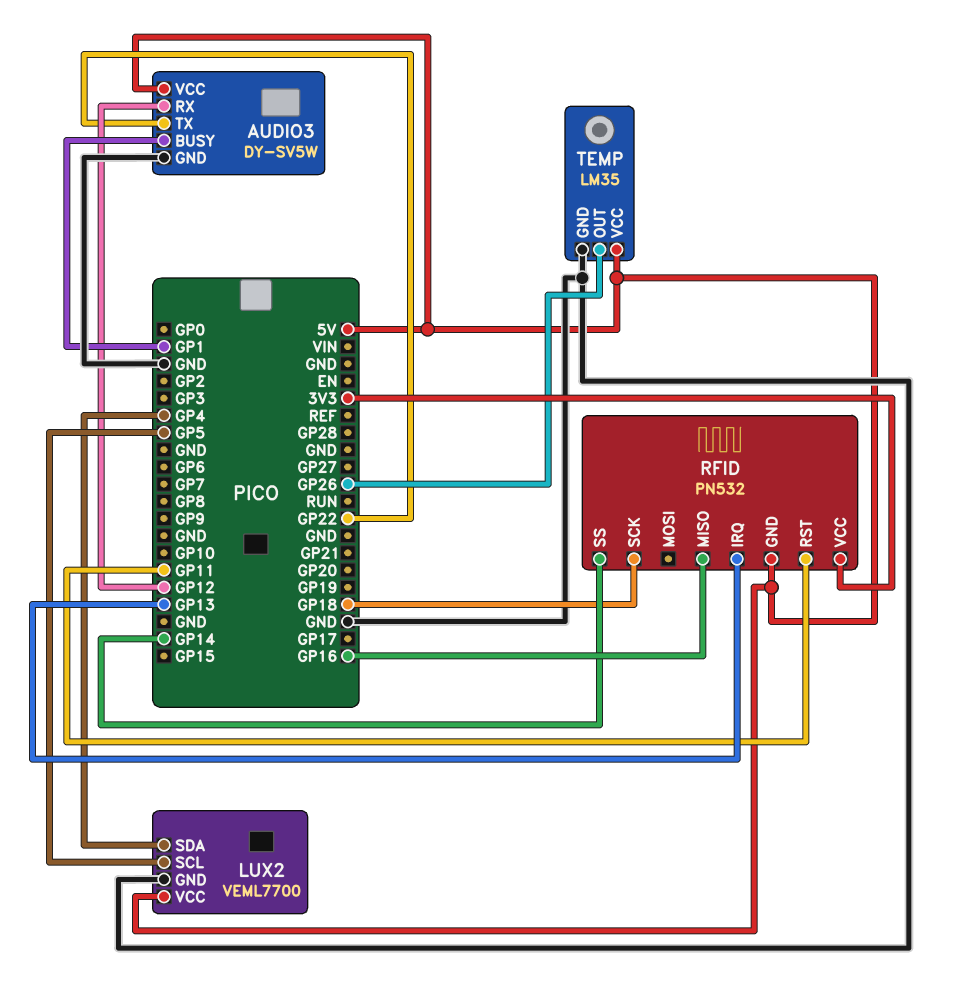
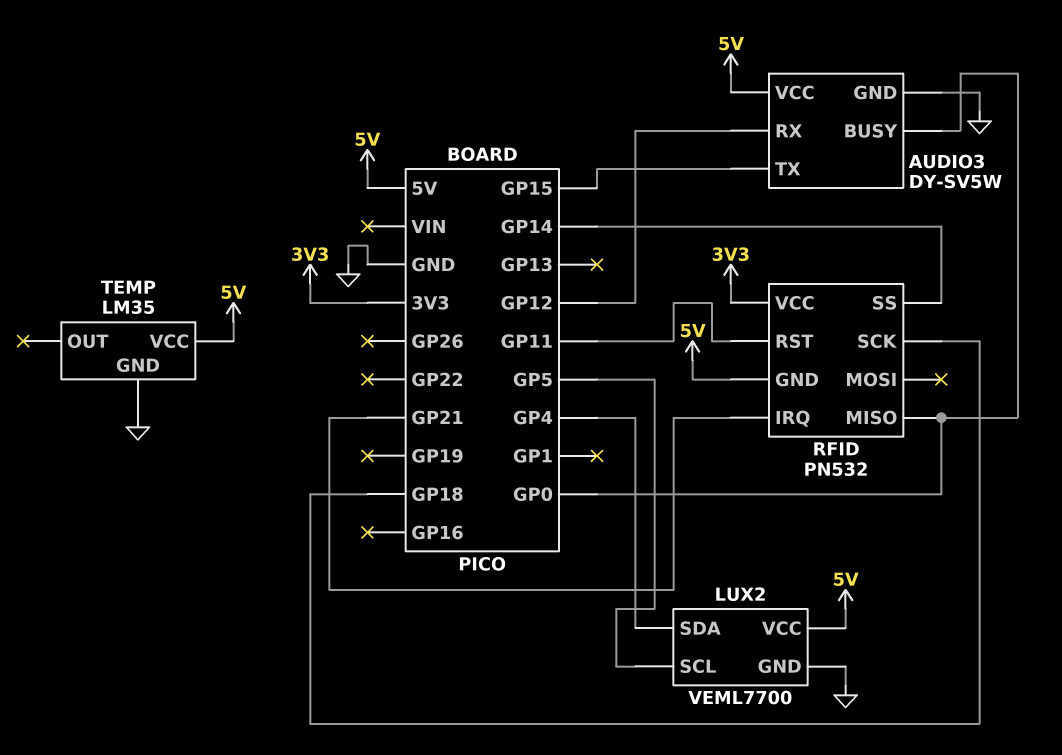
AUDIO3 pin BUSY: GP1 -> GP0
AUDIO3 pin TX: GP22 -> GP15
RFID pin IRQ: GP13 -> GP21
RFID pin MISO: GP16 -> GP0
TEMP pin OUT: GP26 -> none

